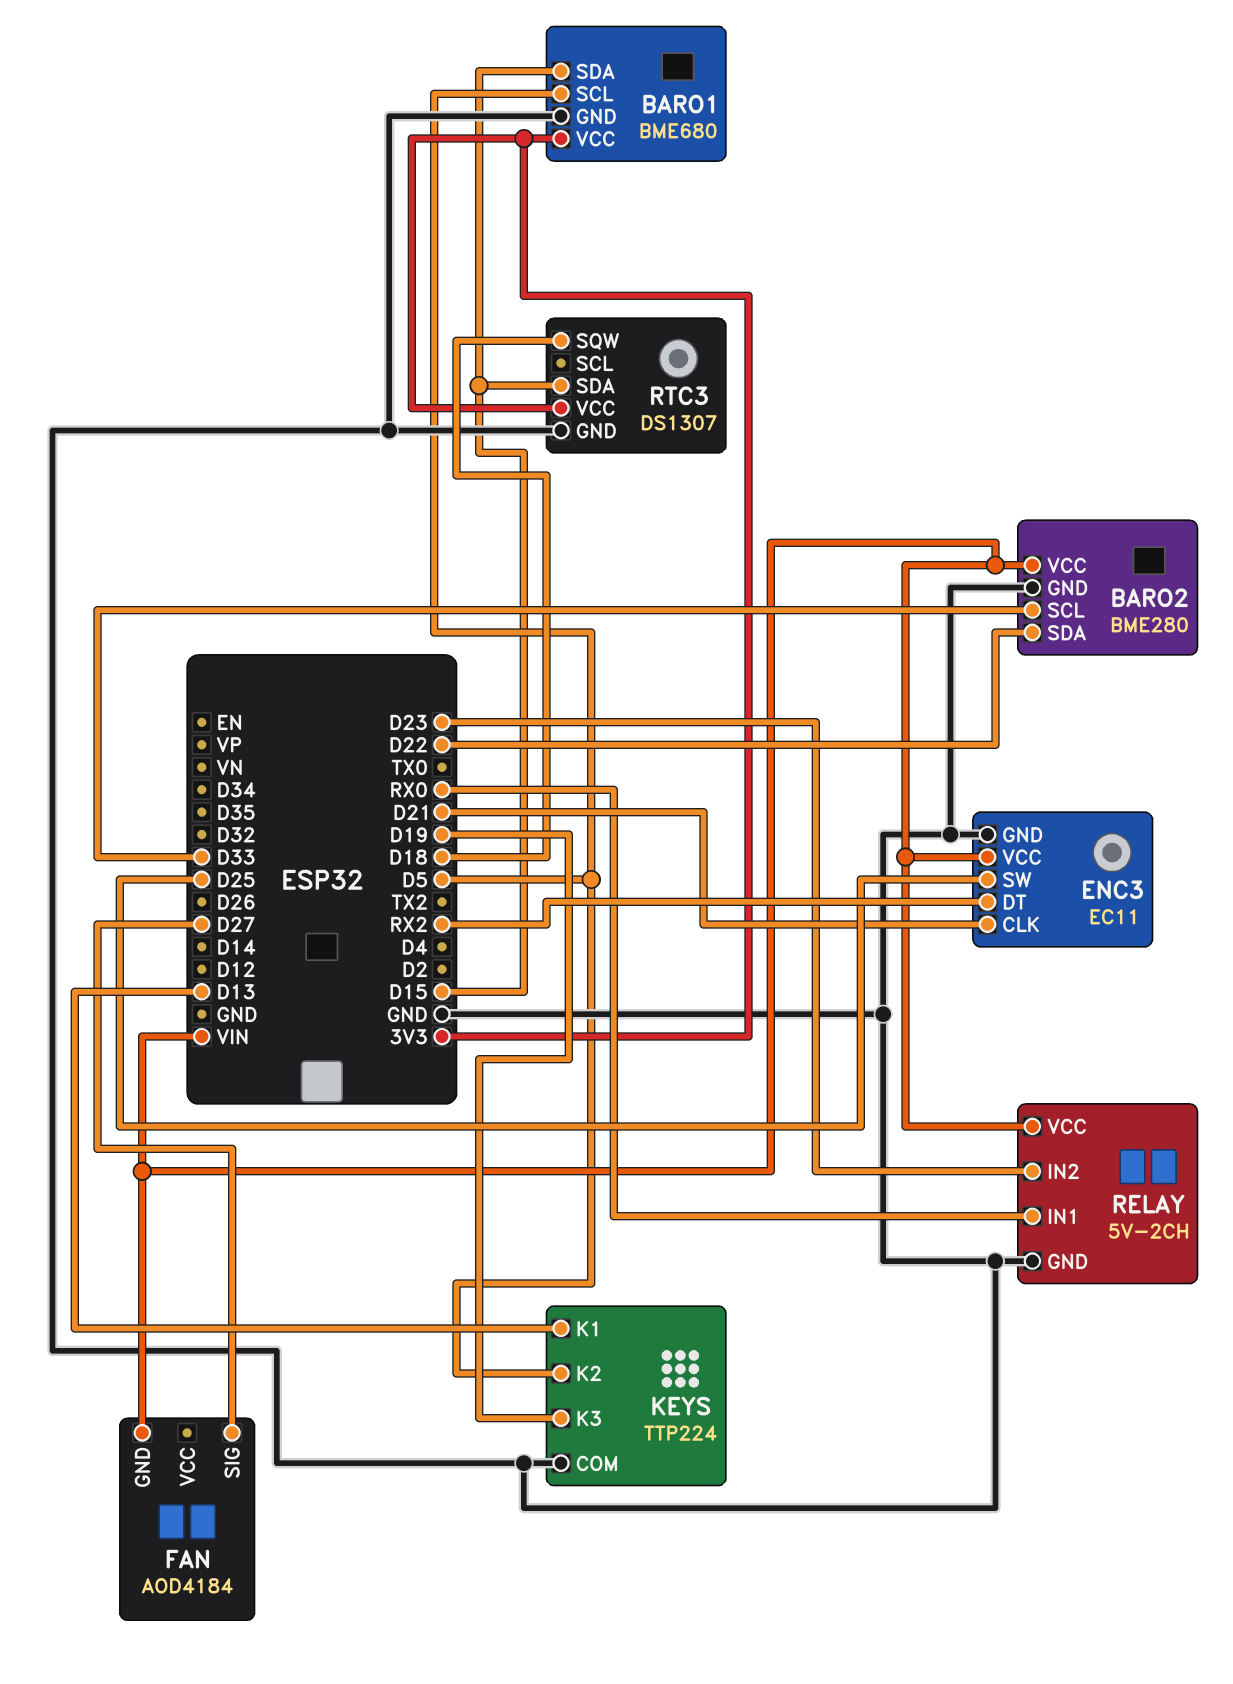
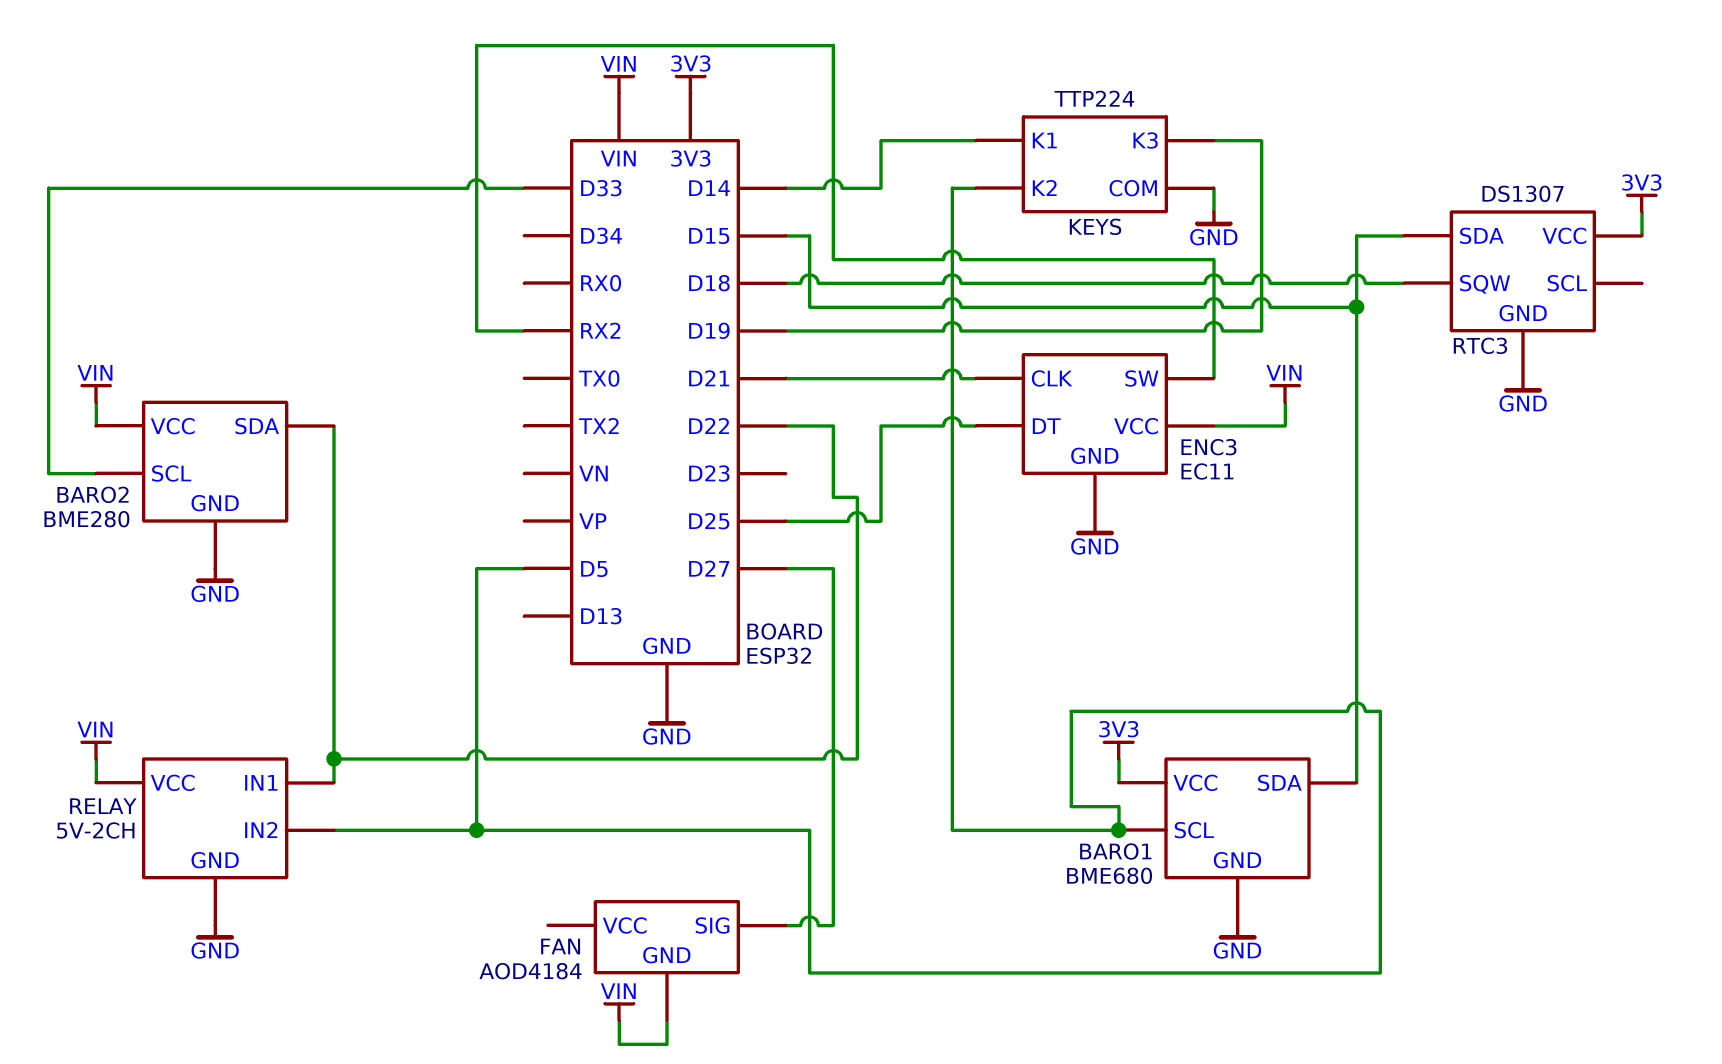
ENC3 pin DT: RX2 -> D25
ENC3 pin SW: D25 -> RX2
KEYS pin K1: D13 -> D14
RELAY pin IN1: RX0 -> D22
RELAY pin IN2: D23 -> D5

